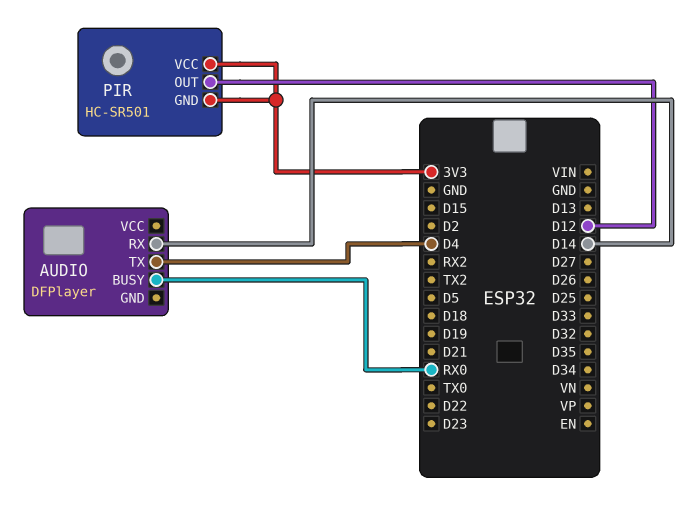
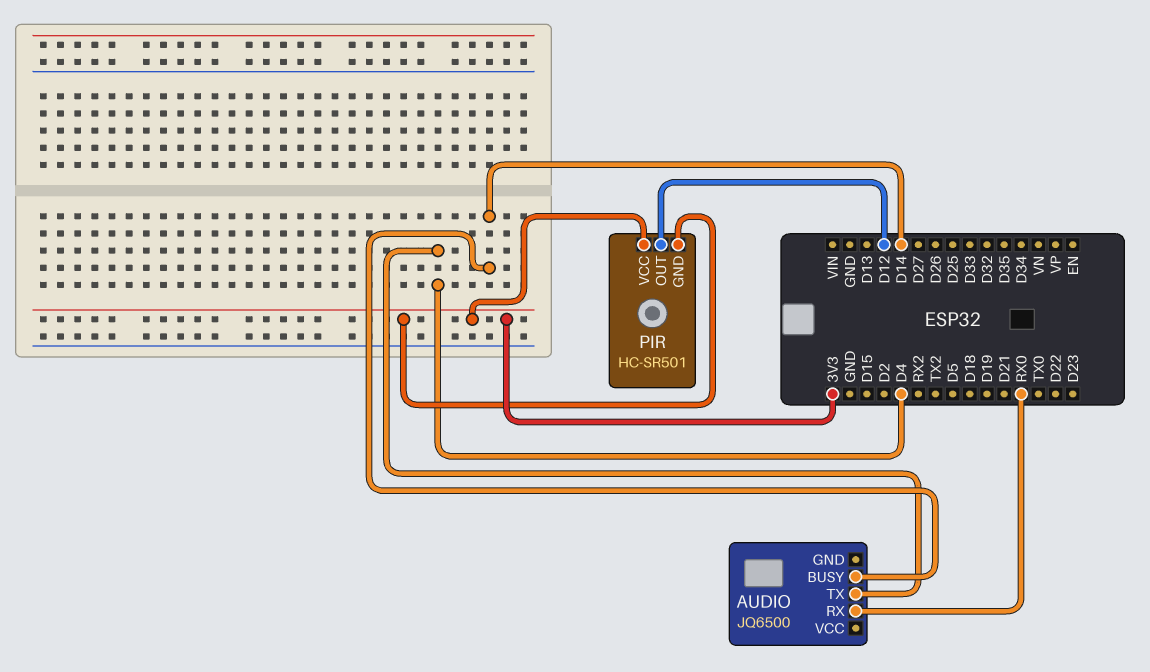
AUDIO: DFPlayer -> JQ6500
AUDIO pin BUSY: RX0 -> D14
AUDIO pin RX: D14 -> RX0

